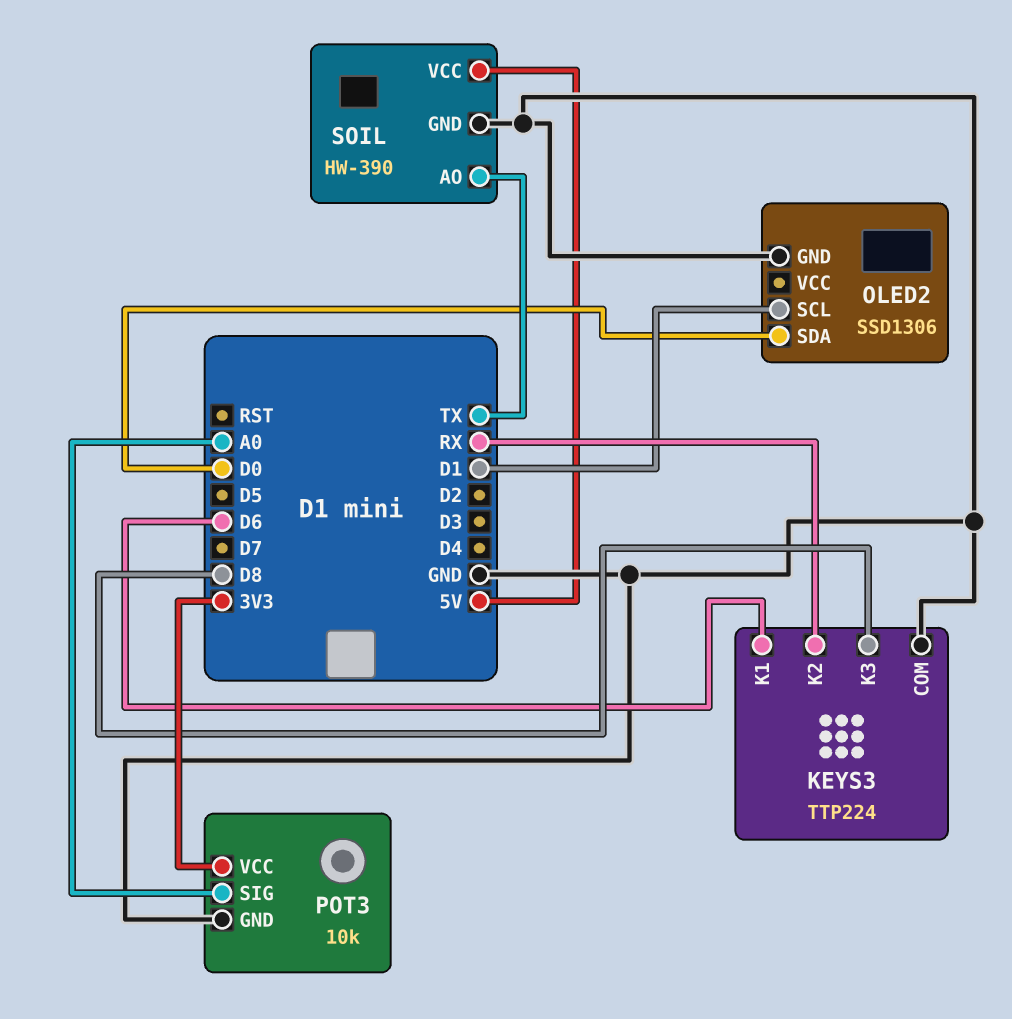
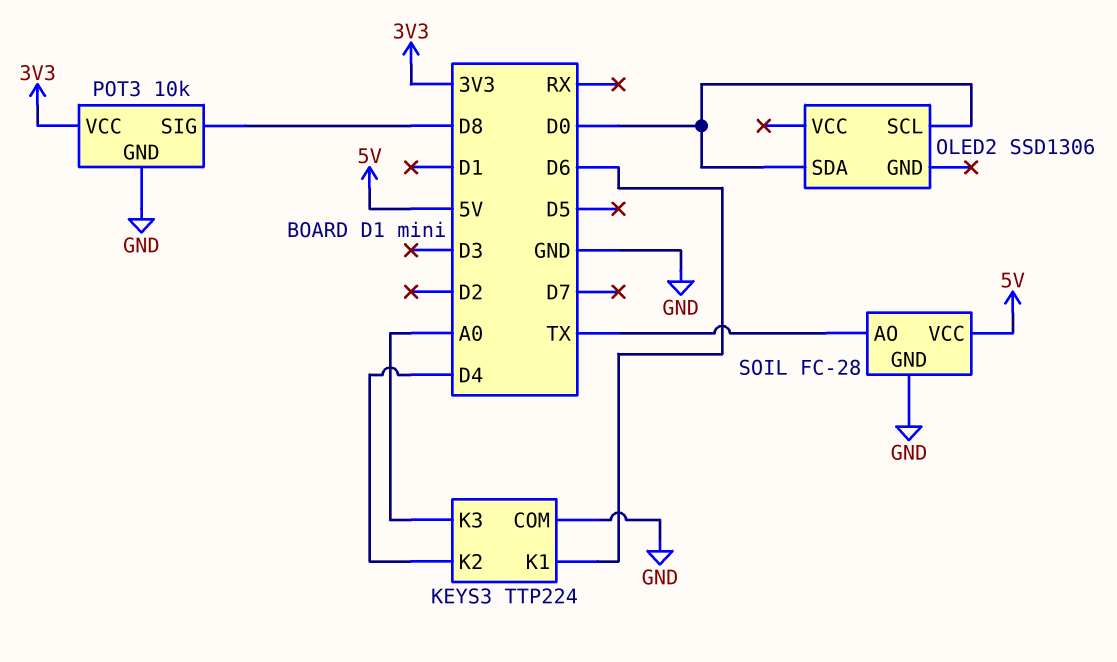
KEYS3 pin K2: RX -> D4
KEYS3 pin K3: D8 -> A0
OLED2 pin GND: GND -> none
OLED2 pin SCL: D1 -> D0
POT3 pin SIG: A0 -> D8
SOIL: HW-390 -> FC-28

